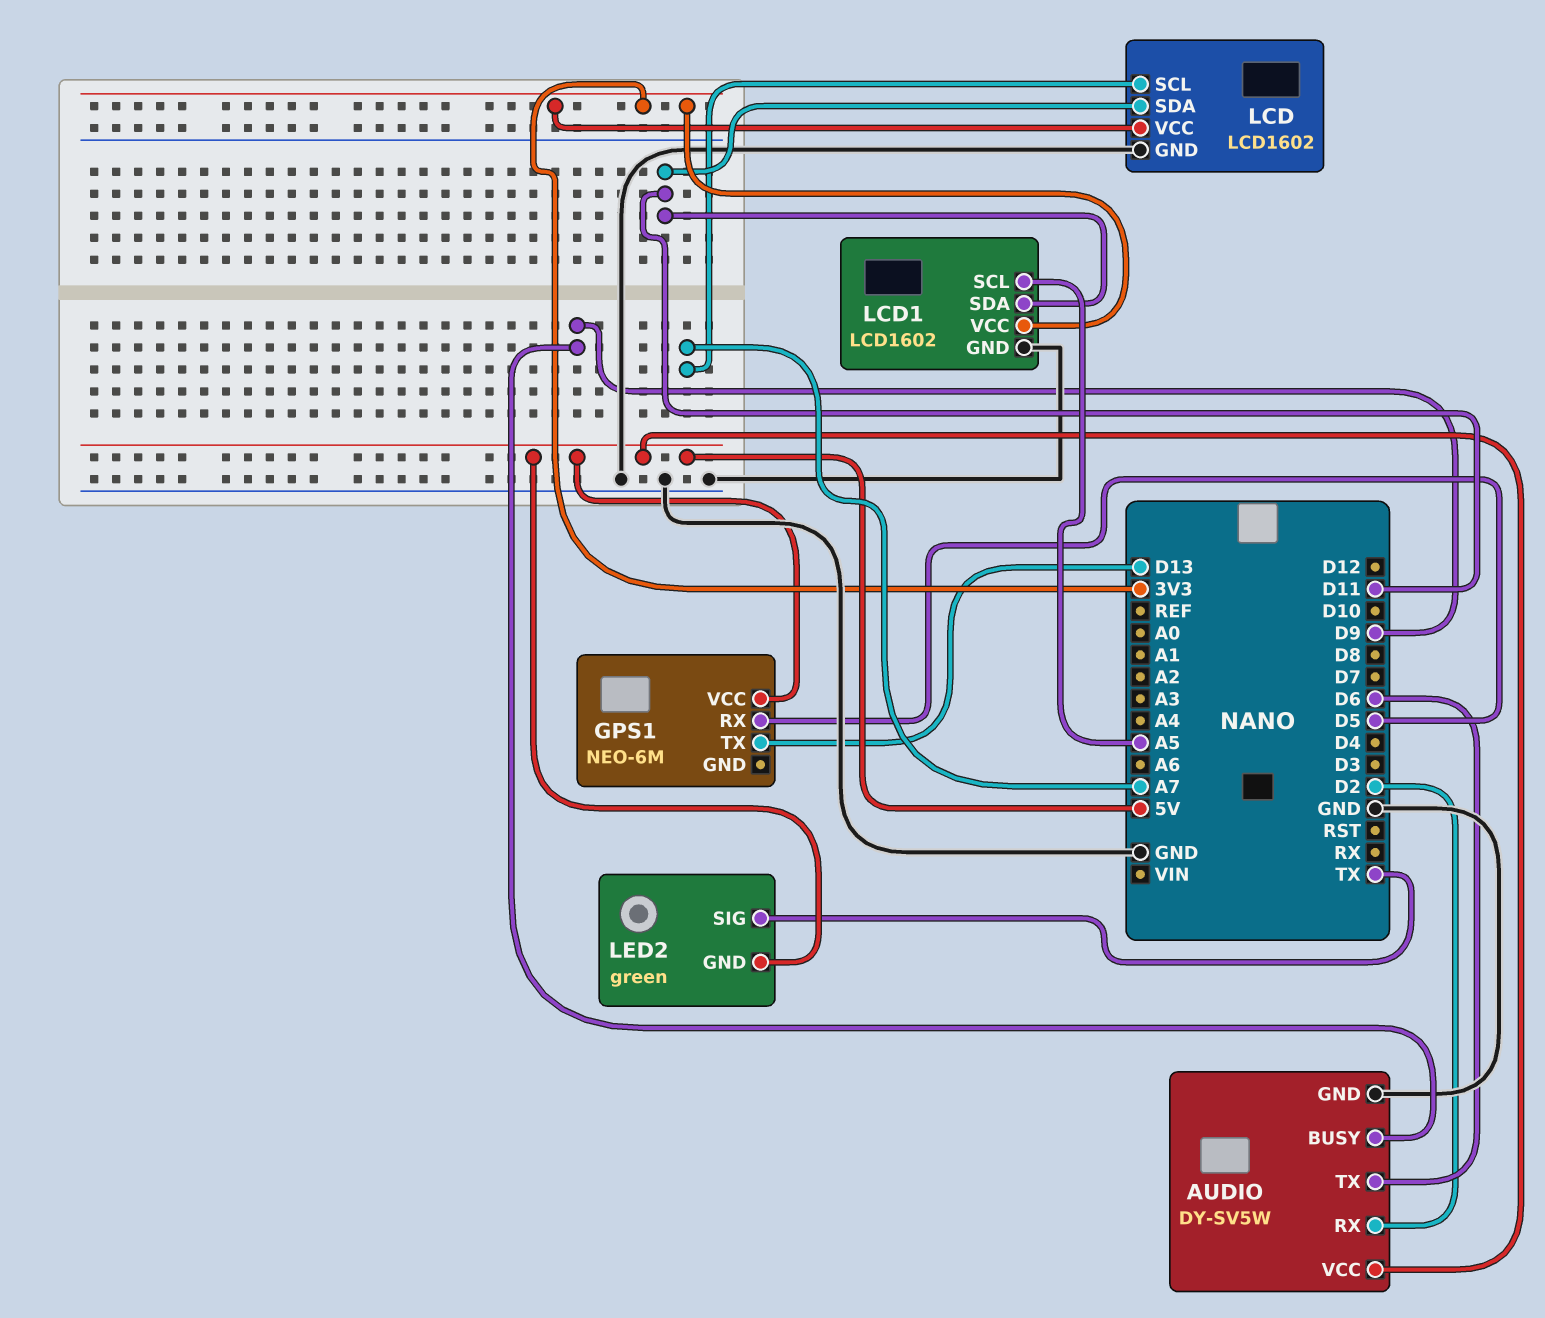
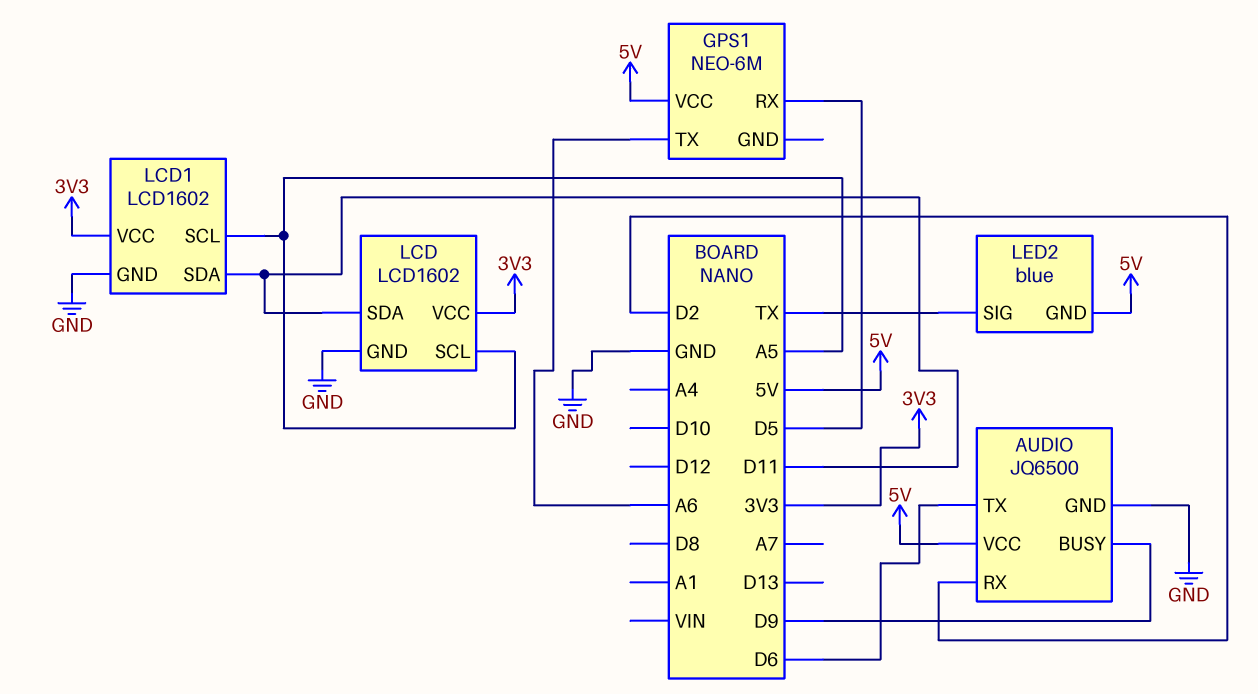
AUDIO: DY-SV5W -> JQ6500
GPS1 pin TX: D13 -> A6
LCD pin SCL: A7 -> A5
LED2: green -> blue

